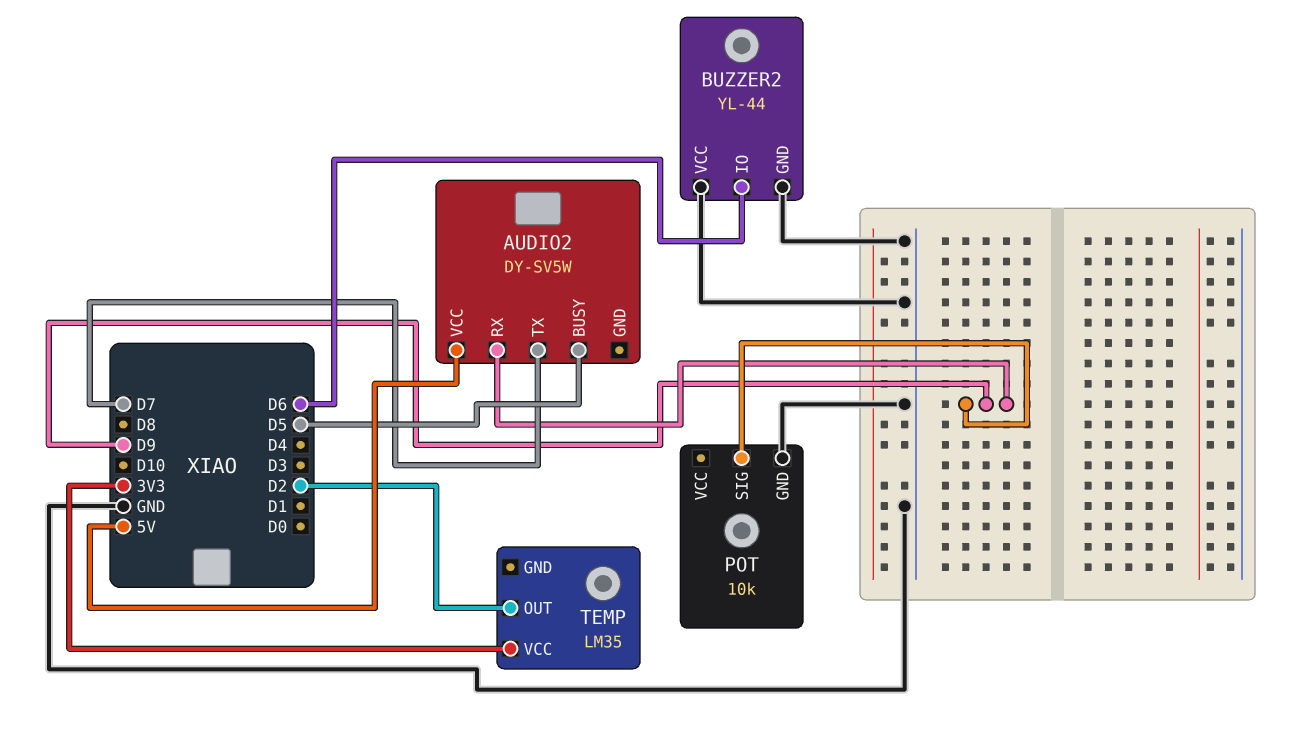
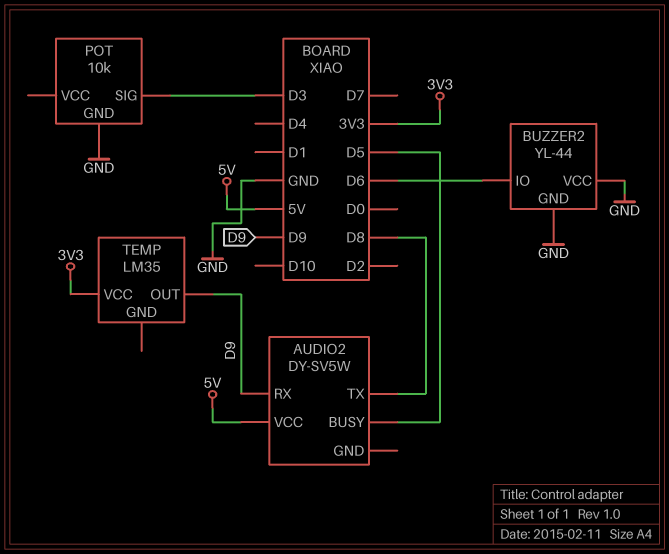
AUDIO2 pin TX: D7 -> D8
POT pin SIG: D9 -> D3
TEMP pin OUT: D2 -> D9

